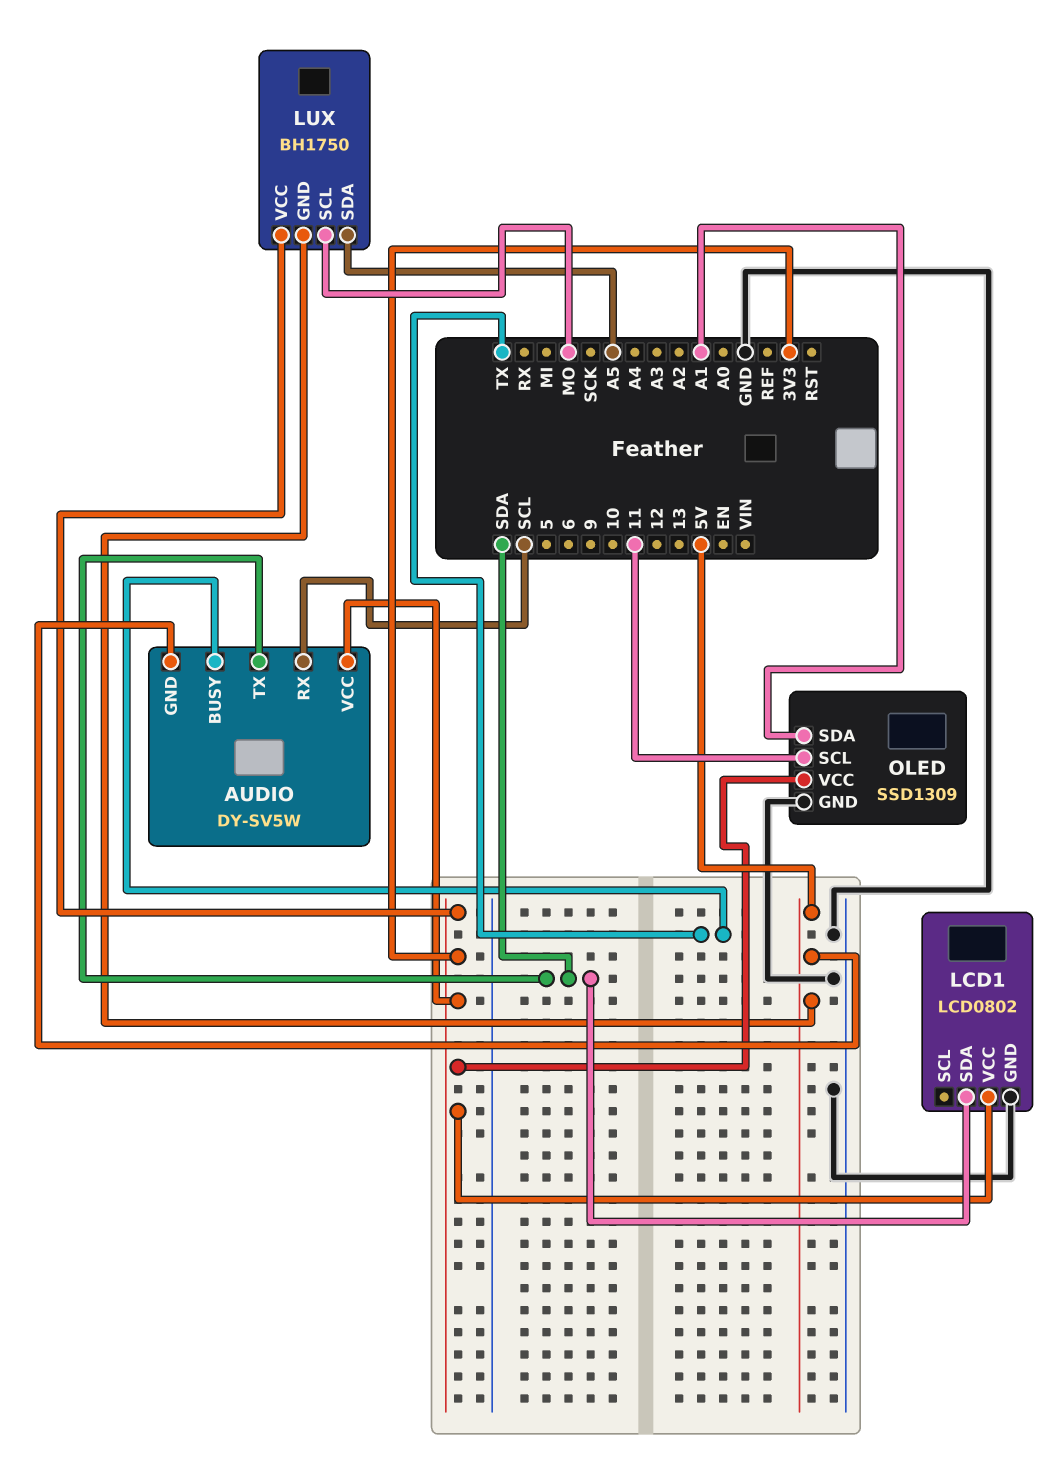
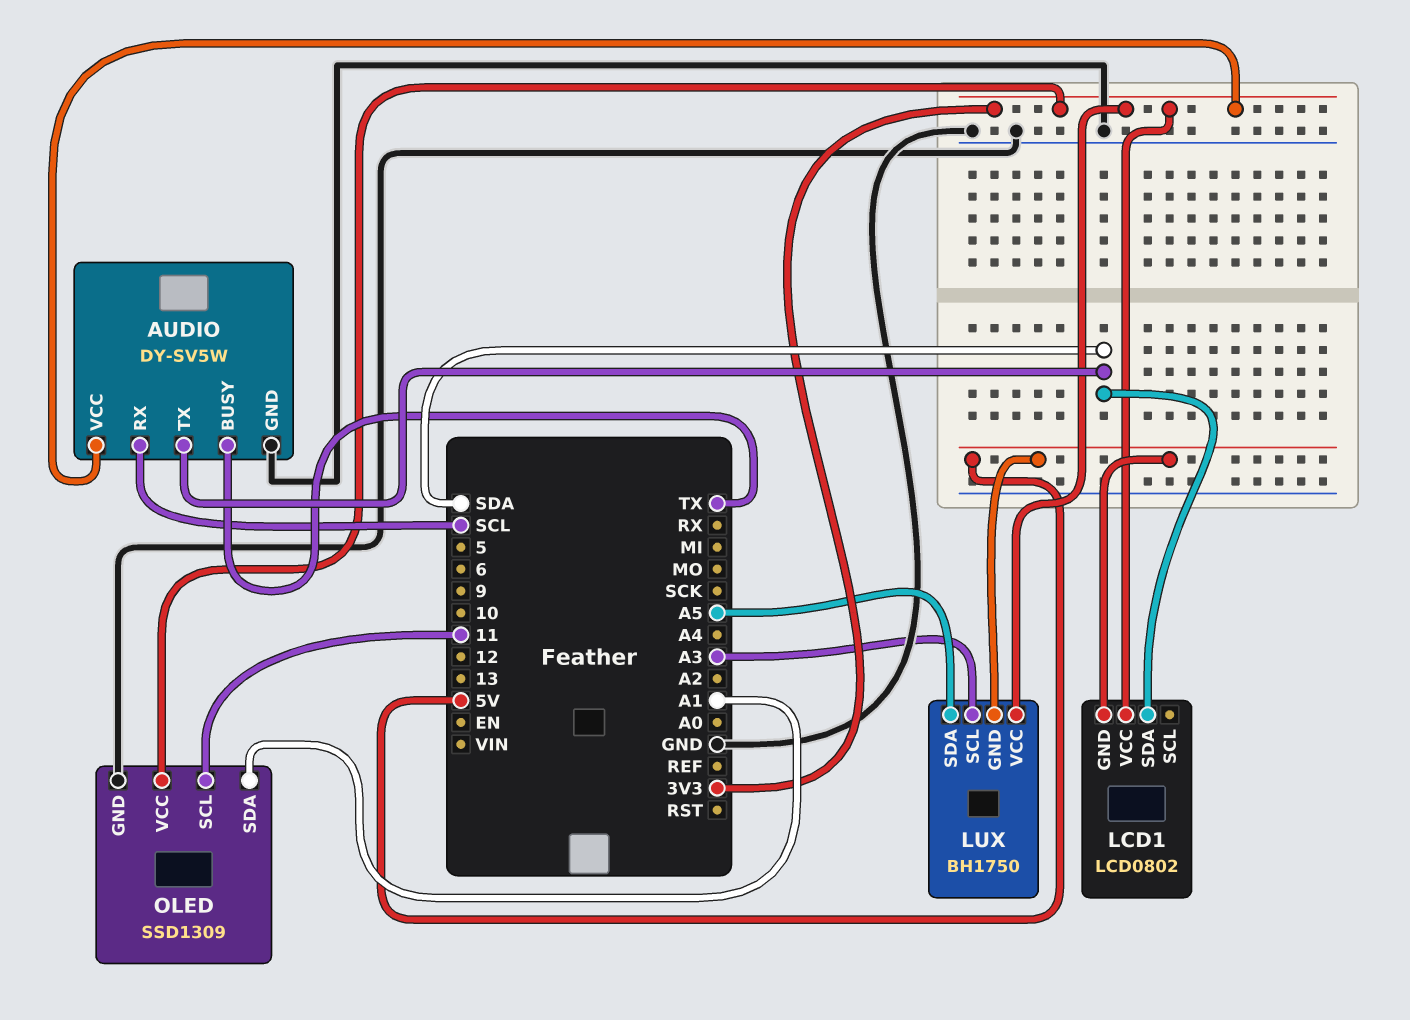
AUDIO pin GND: 5V -> GND
LCD1 pin GND: GND -> 5V
LUX pin SCL: MO -> A3

